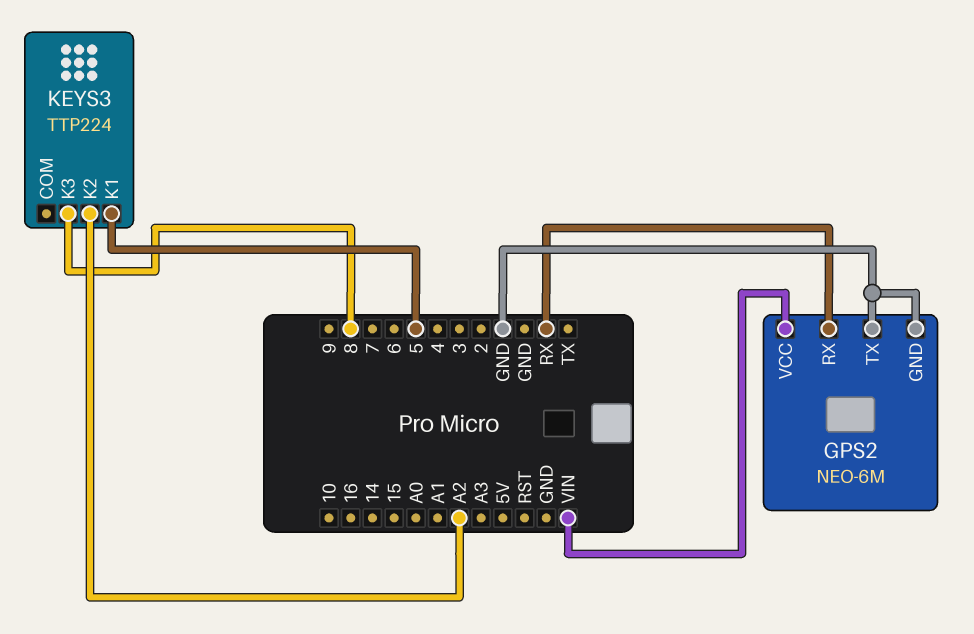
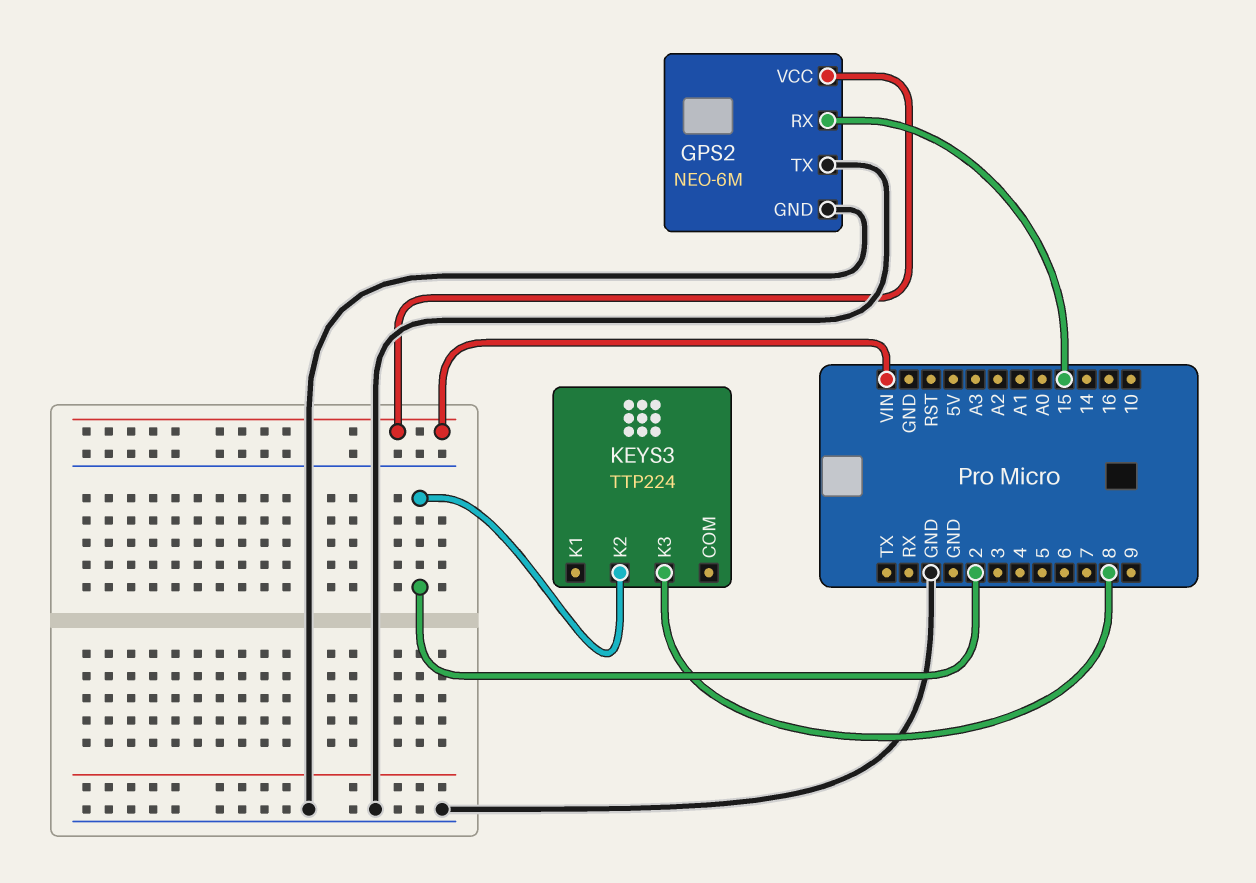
GPS2 pin RX: RX -> 15
KEYS3 pin K1: 5 -> none
KEYS3 pin K2: A2 -> 2

